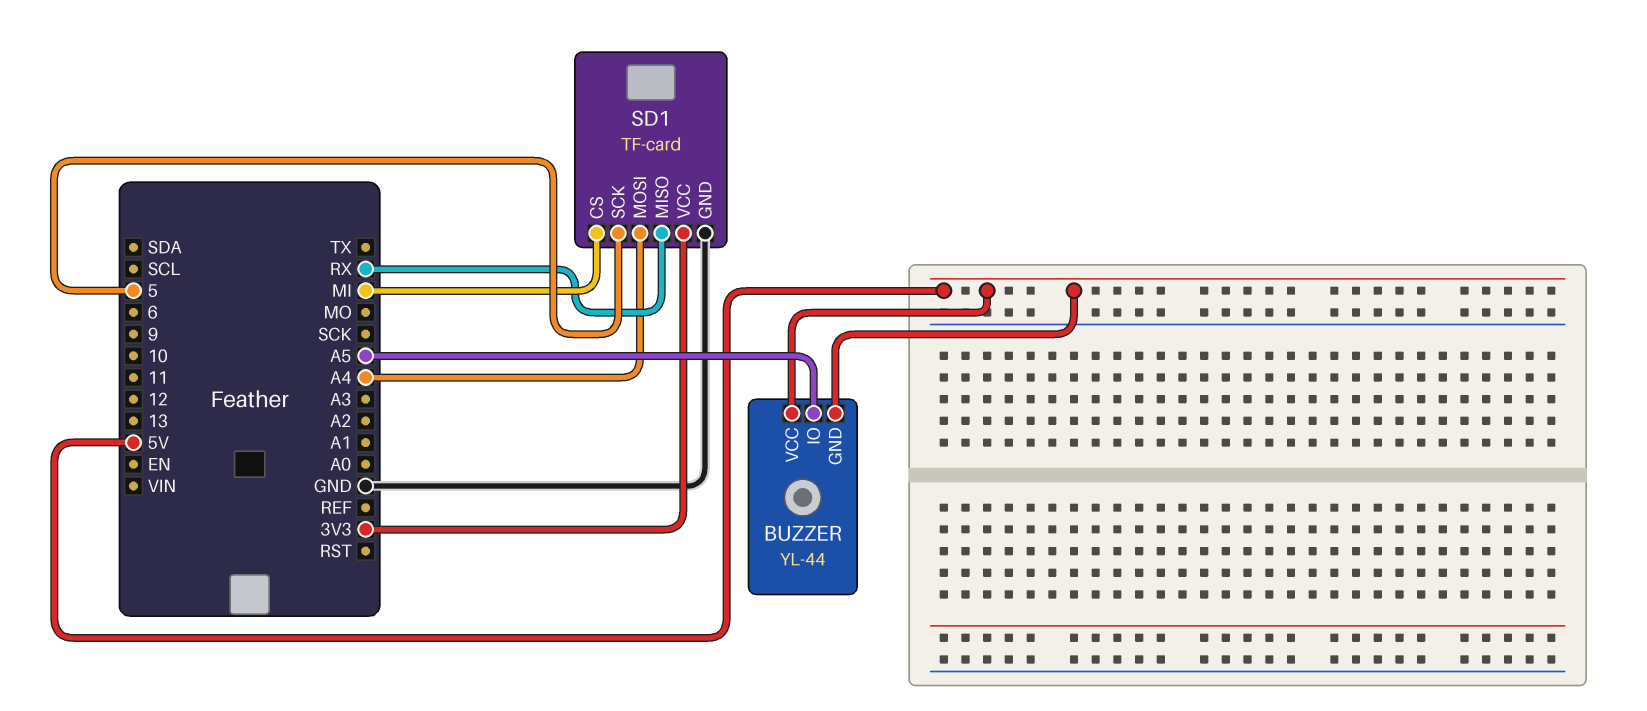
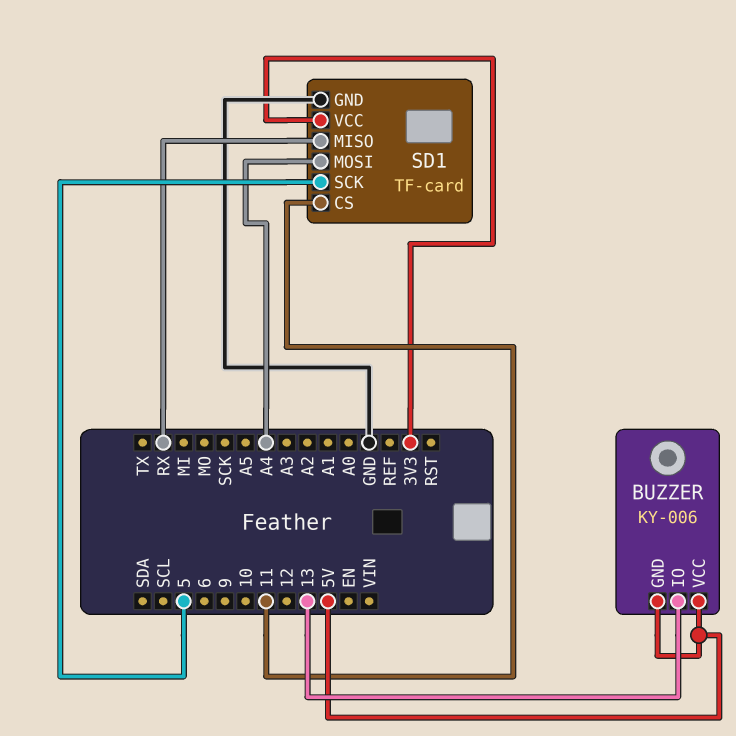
BUZZER: YL-44 -> KY-006
BUZZER pin IO: A5 -> 13
SD1 pin CS: MI -> 11

